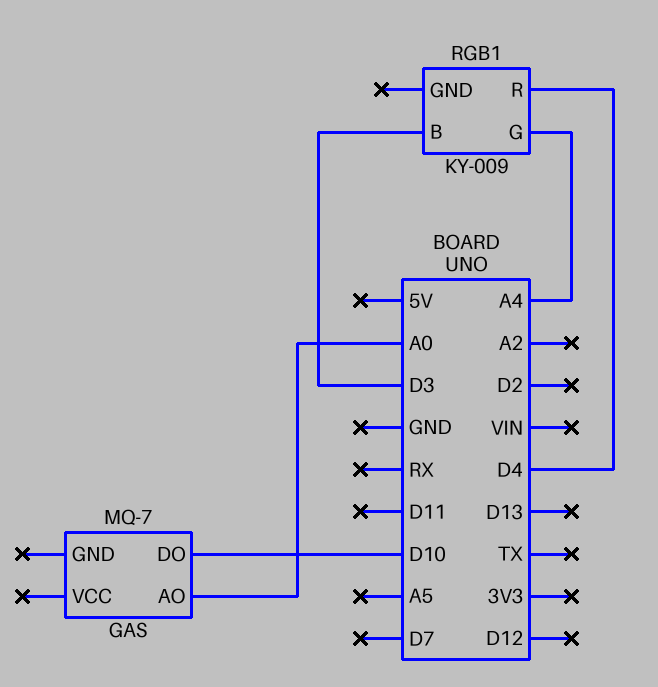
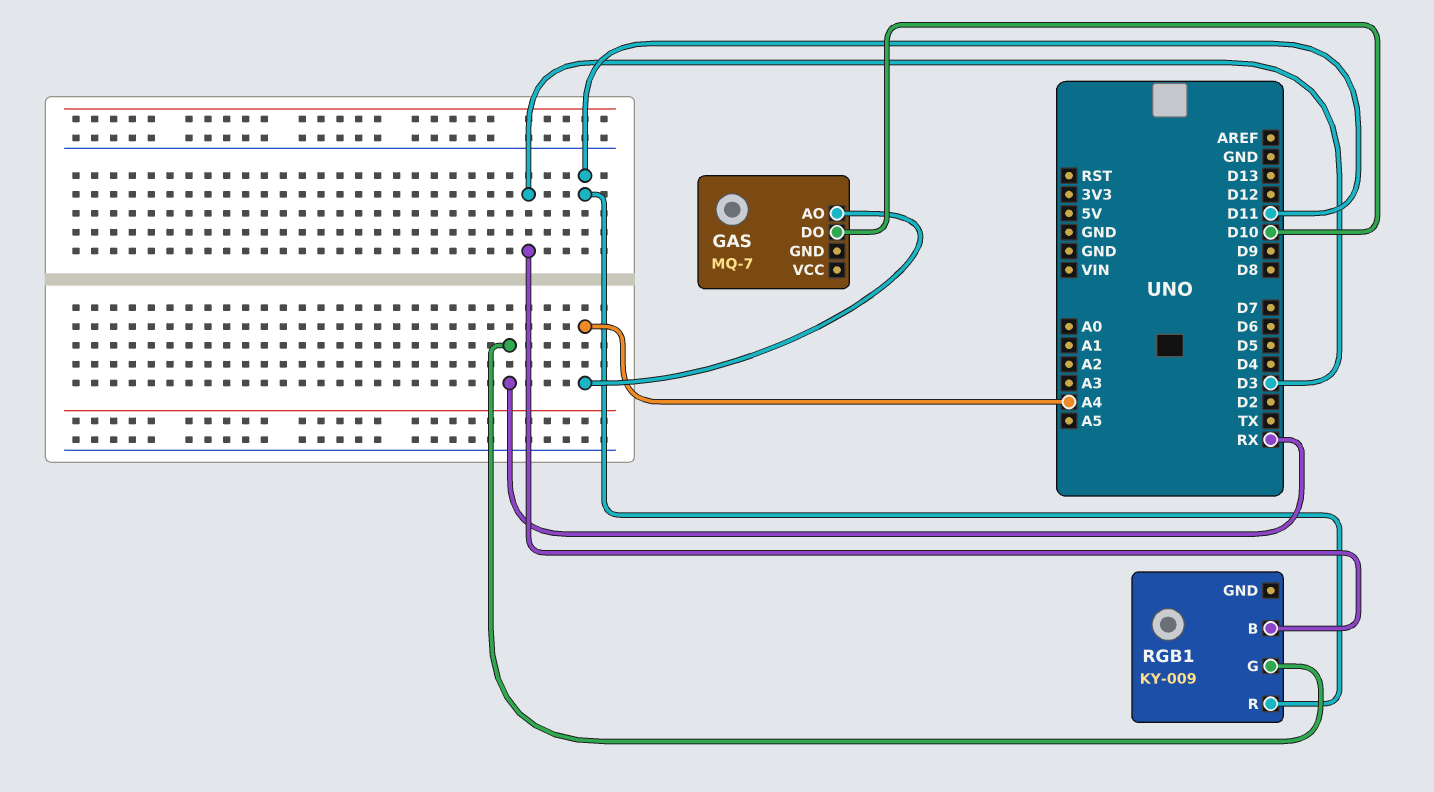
GAS pin AO: A0 -> A4
RGB1 pin G: A4 -> RX
RGB1 pin R: D4 -> D11

